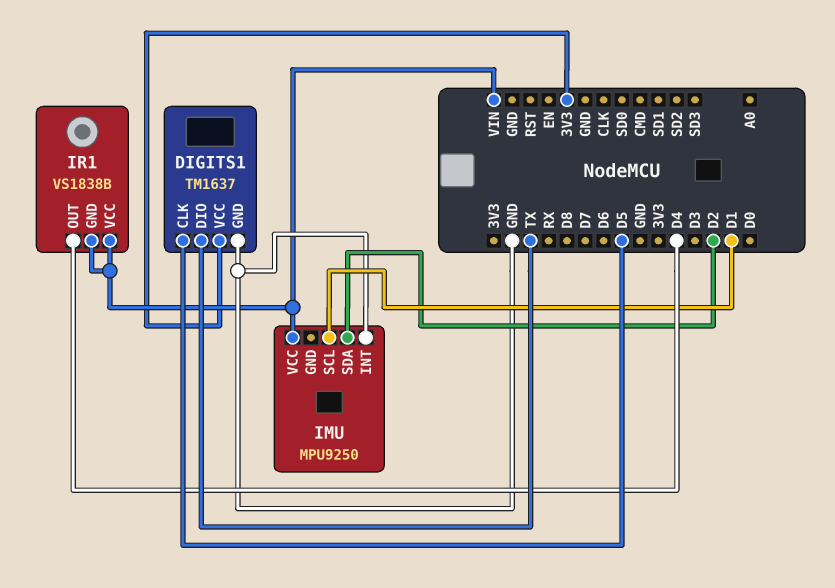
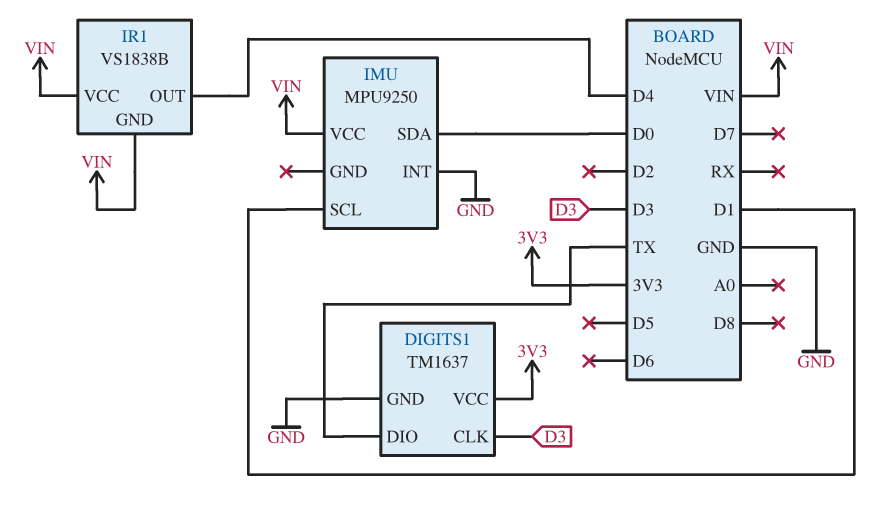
DIGITS1 pin CLK: D5 -> D3
IMU pin SDA: D2 -> D0

